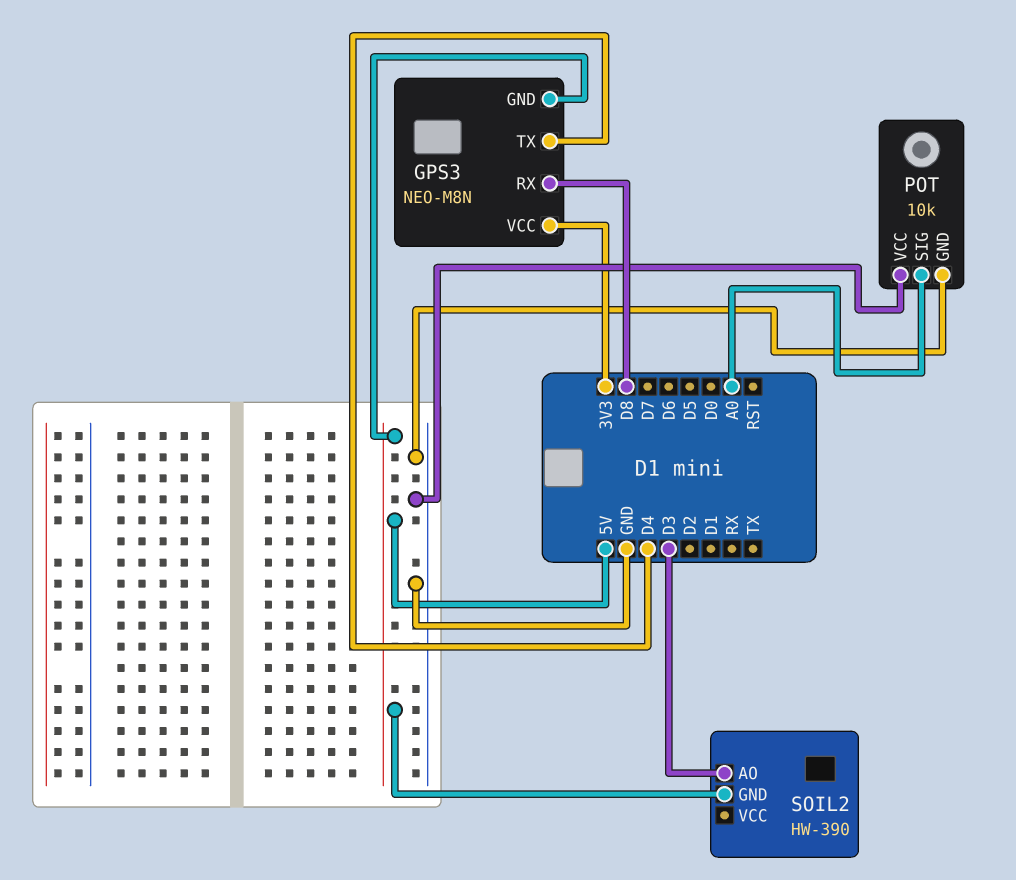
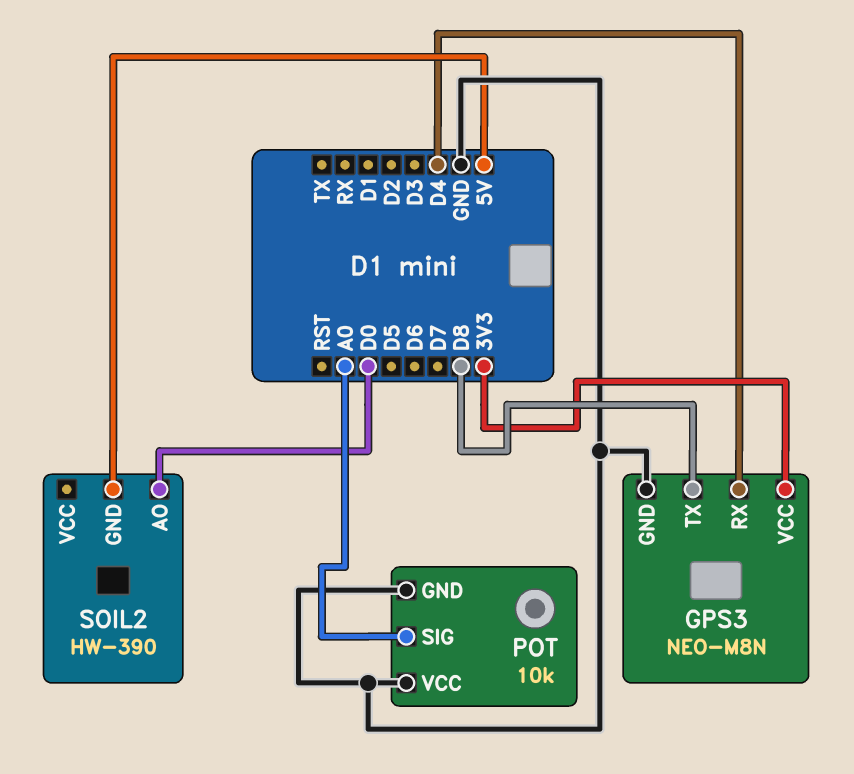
GPS3 pin GND: 5V -> GND
GPS3 pin RX: D8 -> D4
GPS3 pin TX: D4 -> D8
SOIL2 pin AO: D3 -> D0

